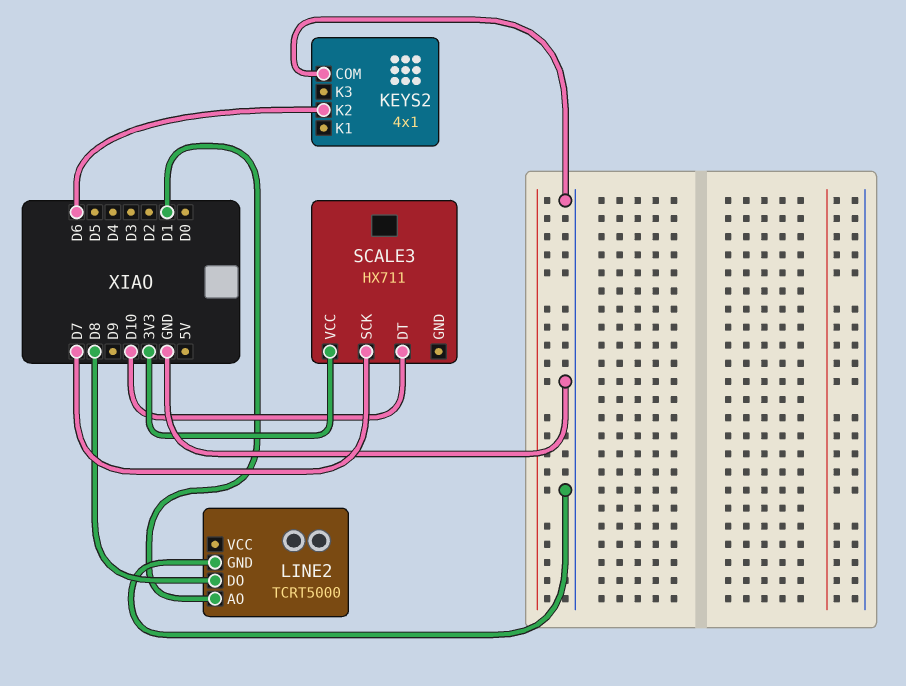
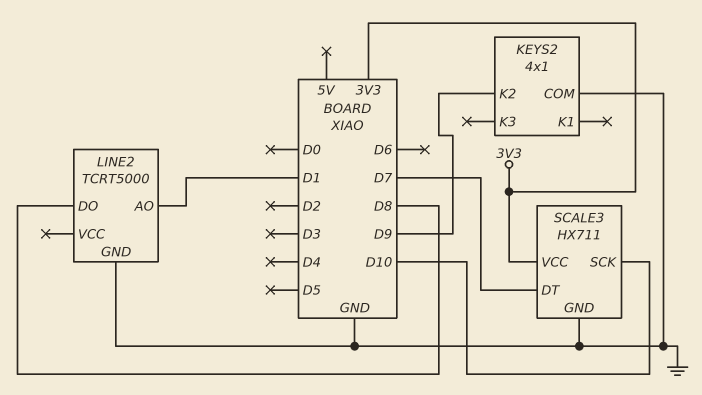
KEYS2 pin K2: D6 -> D9
SCALE3 pin DT: D10 -> D7
SCALE3 pin GND: none -> GND
SCALE3 pin SCK: D7 -> D10

